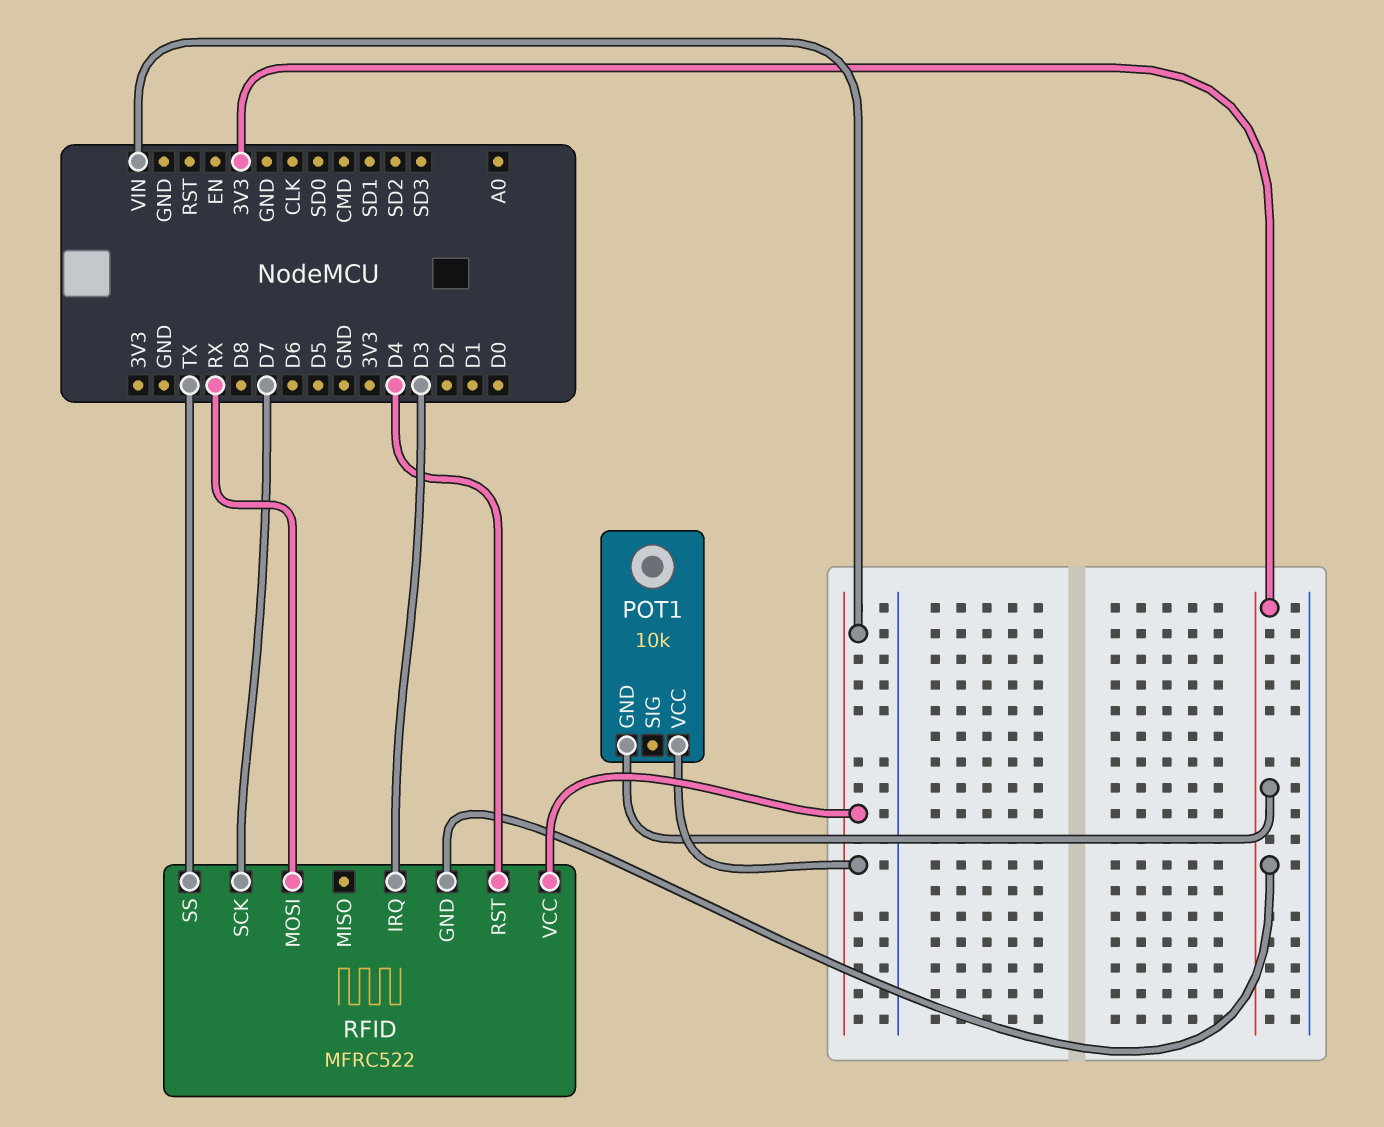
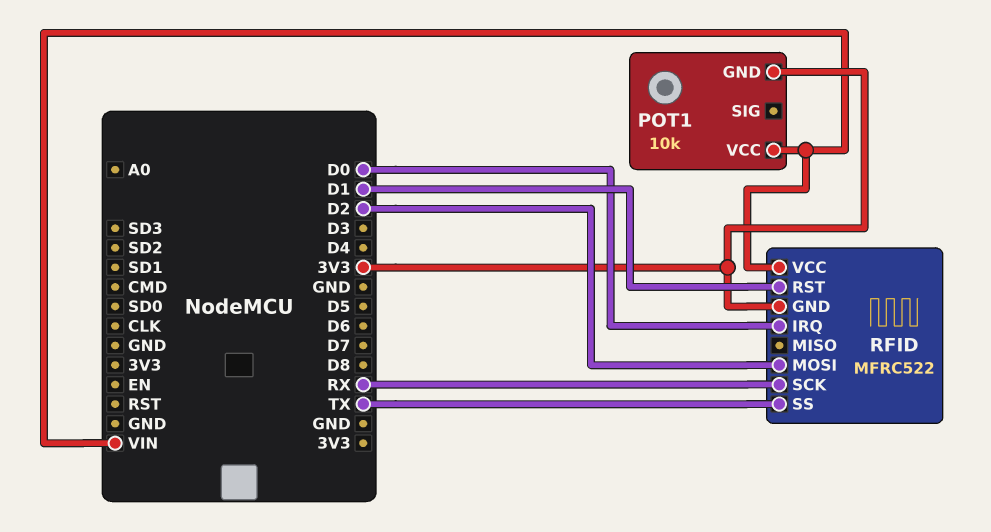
RFID pin IRQ: D3 -> D0
RFID pin MOSI: RX -> D2
RFID pin RST: D4 -> D1
RFID pin SCK: D7 -> RX

